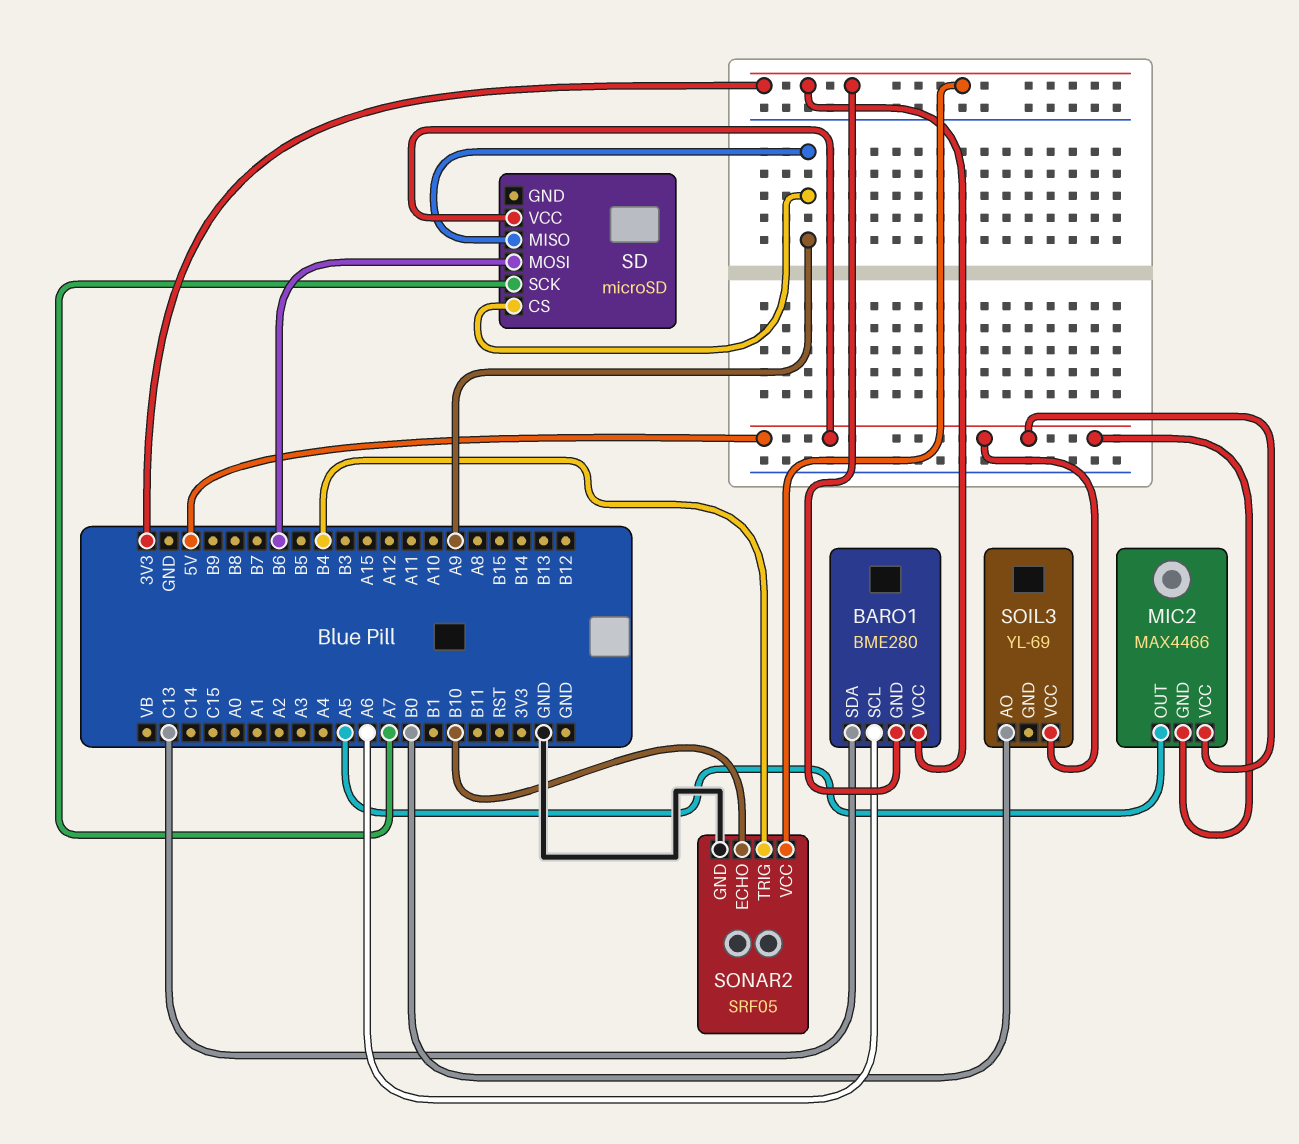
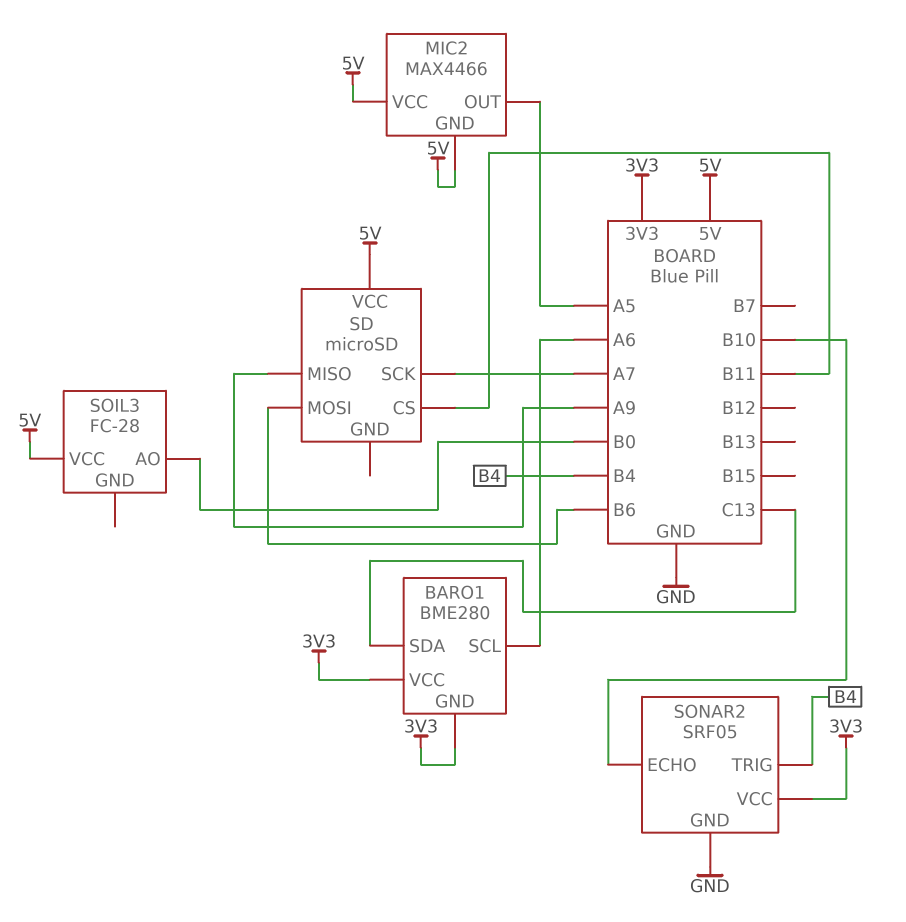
SD pin CS: A9 -> B11
SOIL3: YL-69 -> FC-28

